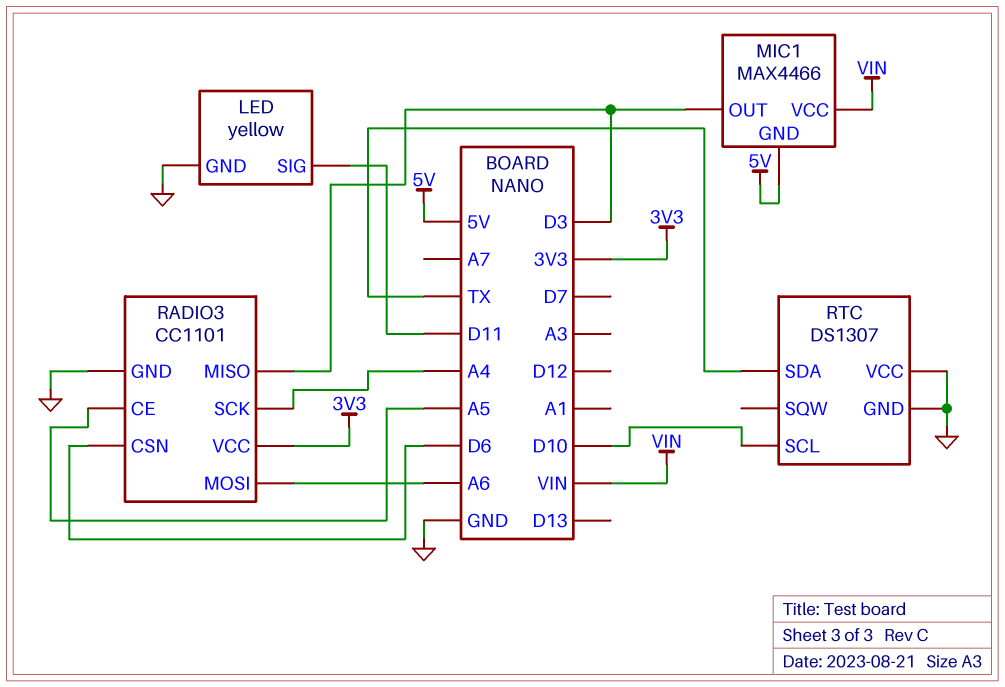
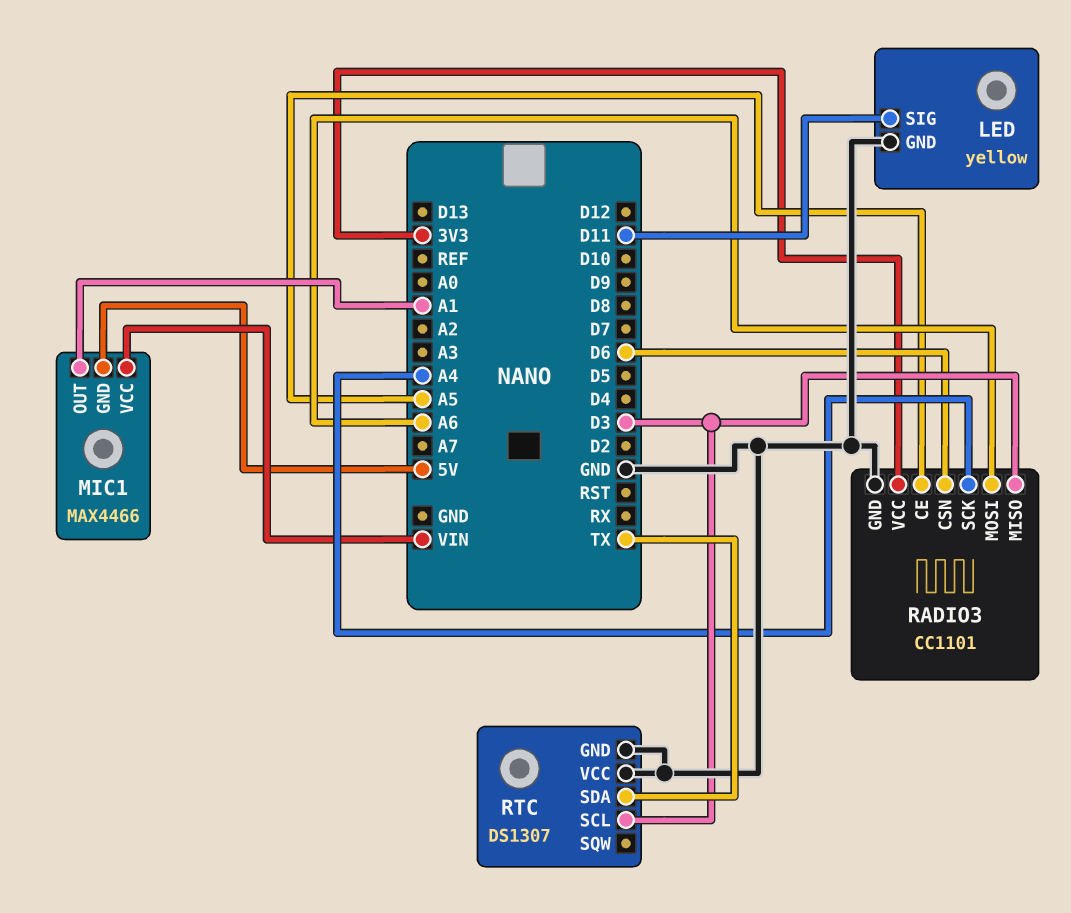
MIC1 pin OUT: D3 -> A1
RTC pin SCL: D10 -> D3

